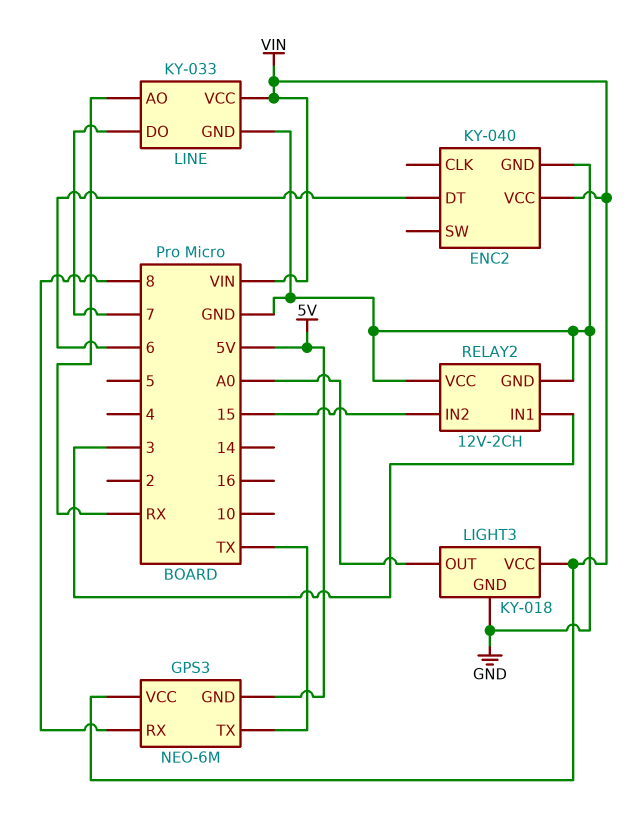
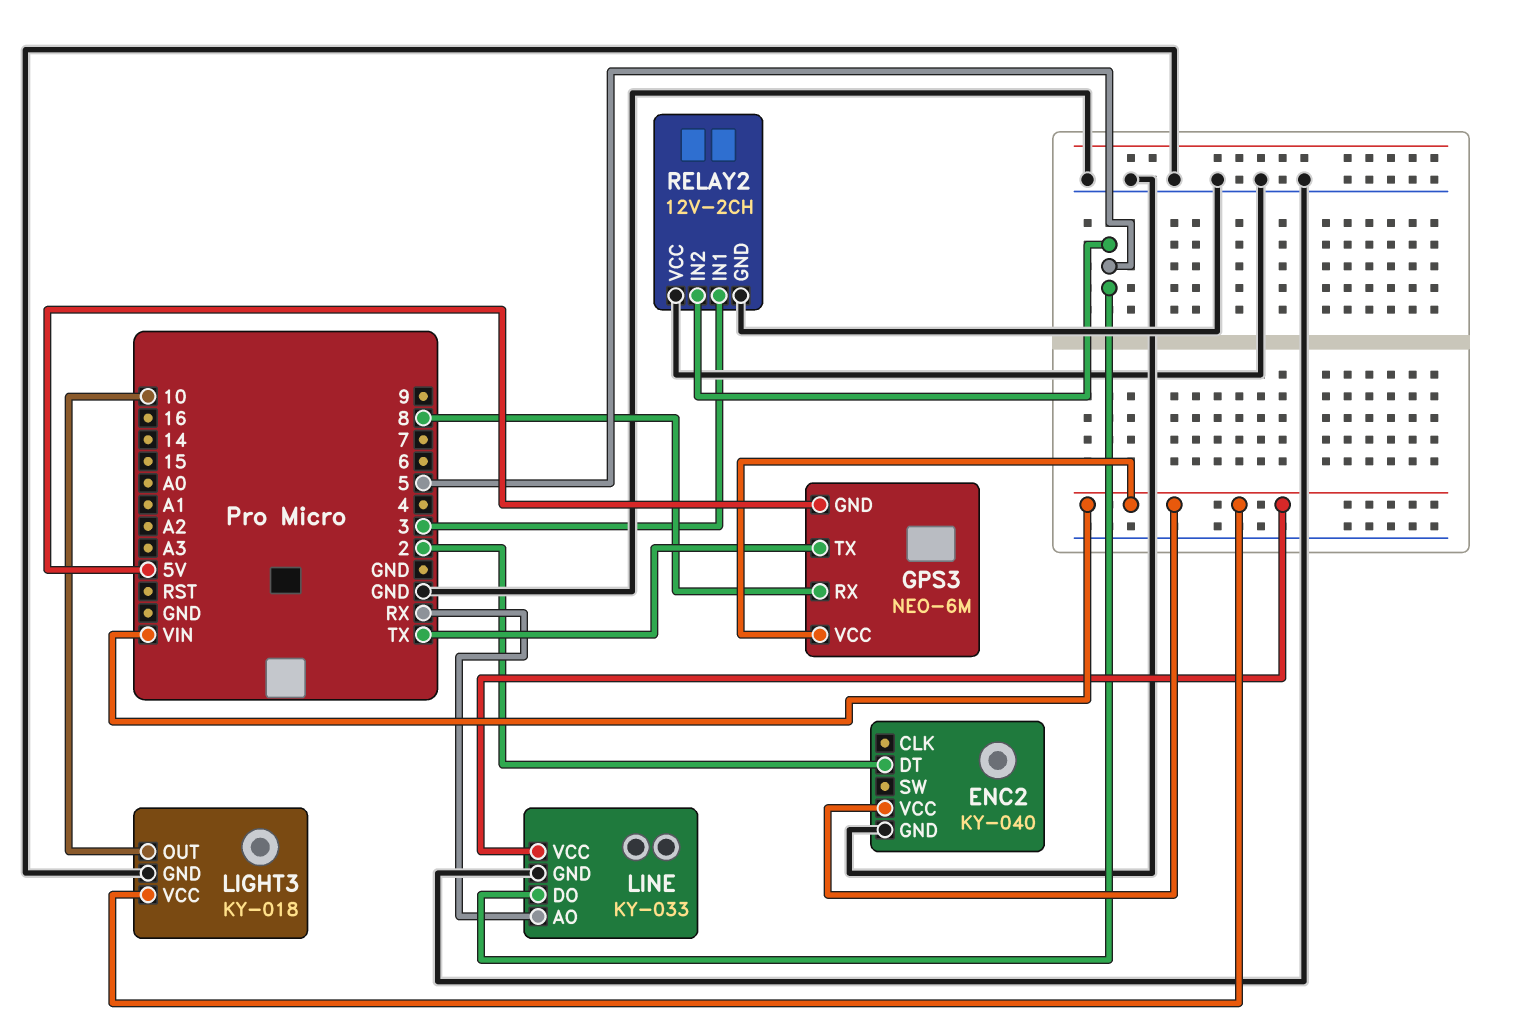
ENC2 pin DT: 6 -> 2
LIGHT3 pin OUT: A0 -> 10
LINE pin DO: 7 -> 5
RELAY2 pin IN2: 15 -> 5

